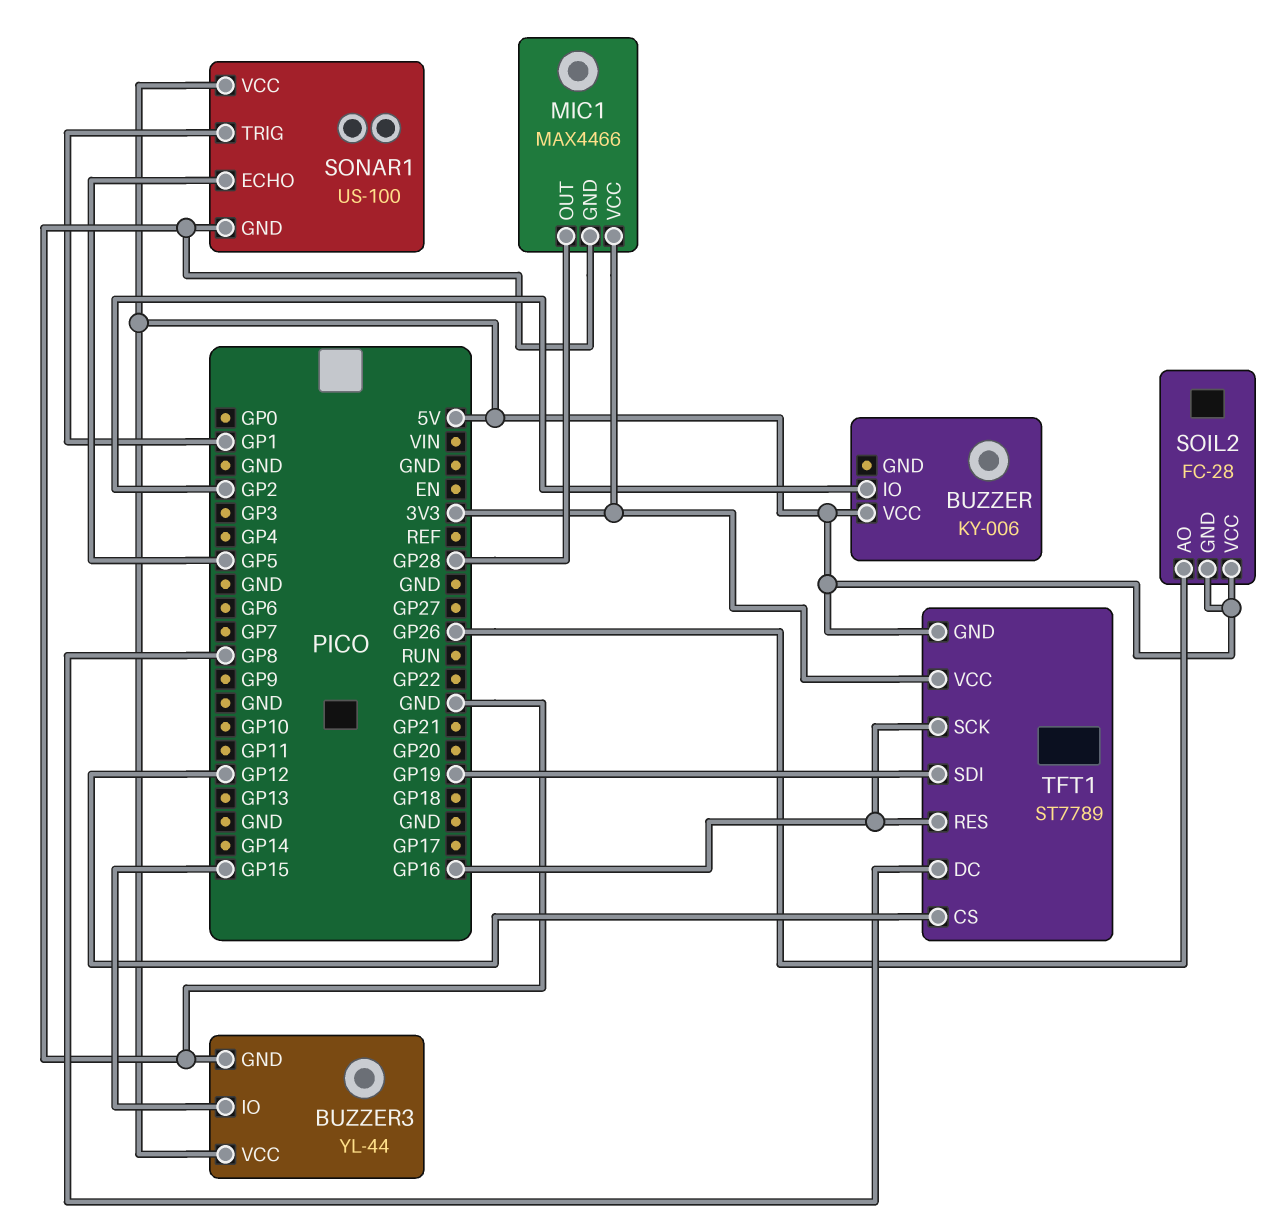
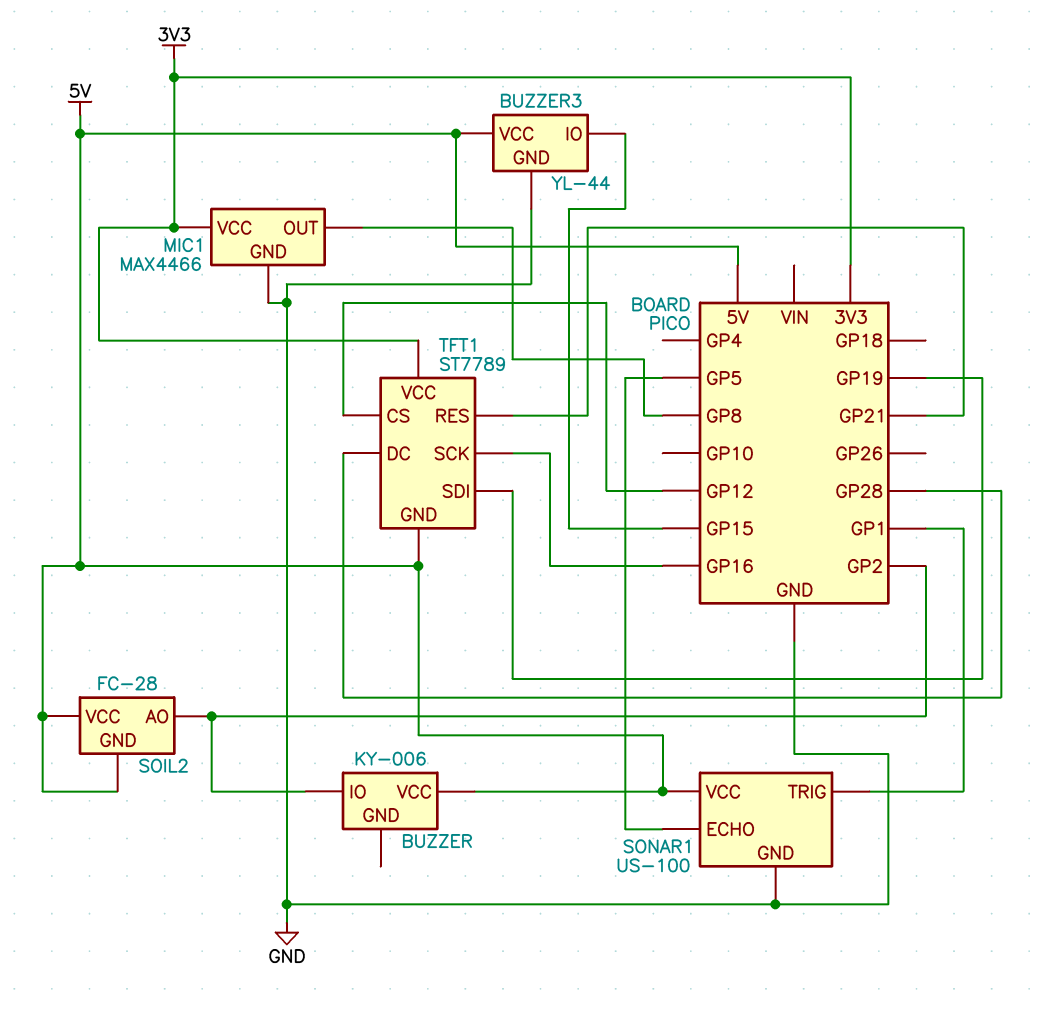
MIC1 pin OUT: GP28 -> GP8
SOIL2 pin AO: GP26 -> GP2
TFT1 pin DC: GP8 -> GP28
TFT1 pin RES: GP16 -> GP21

